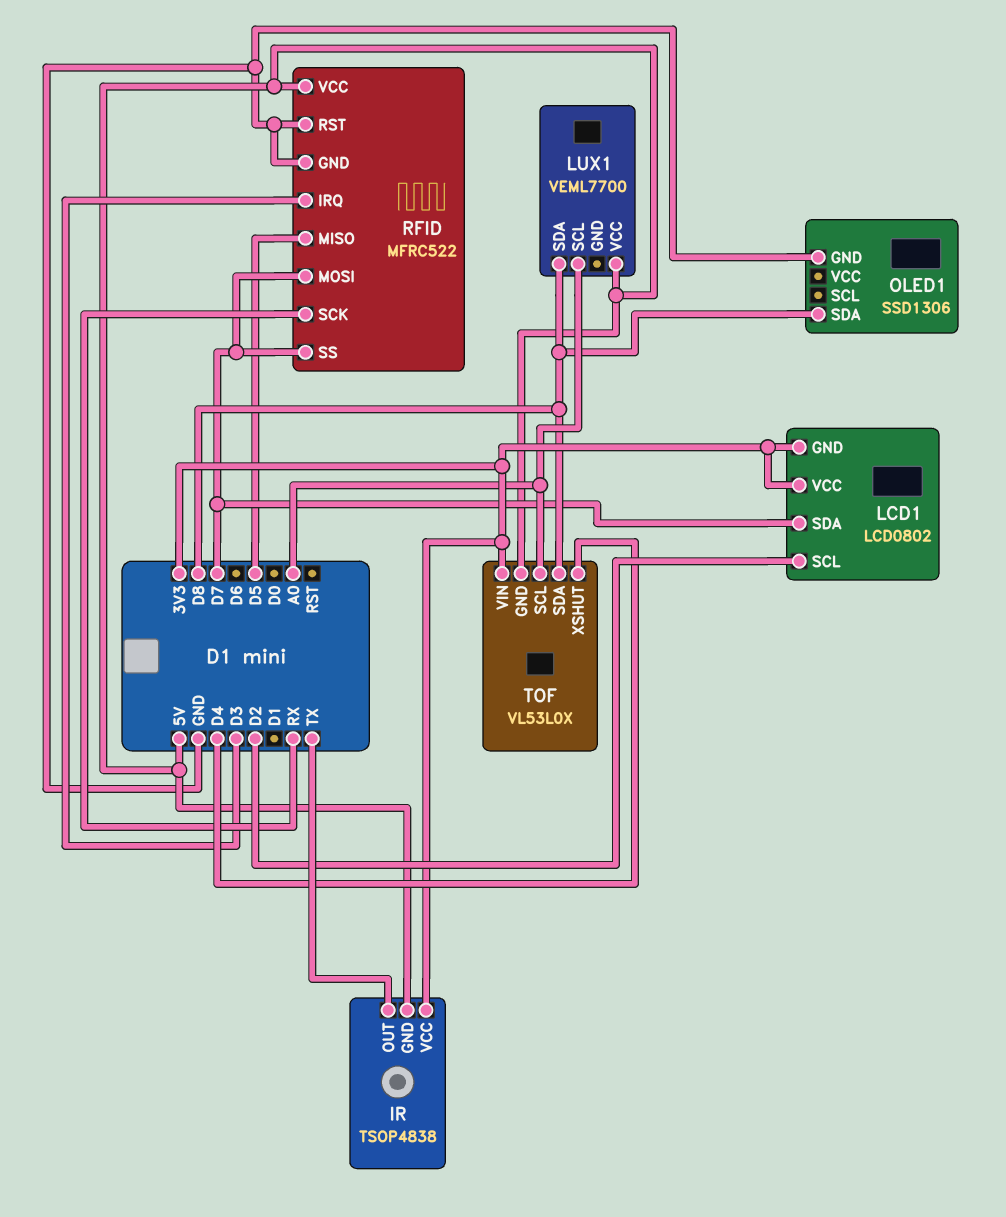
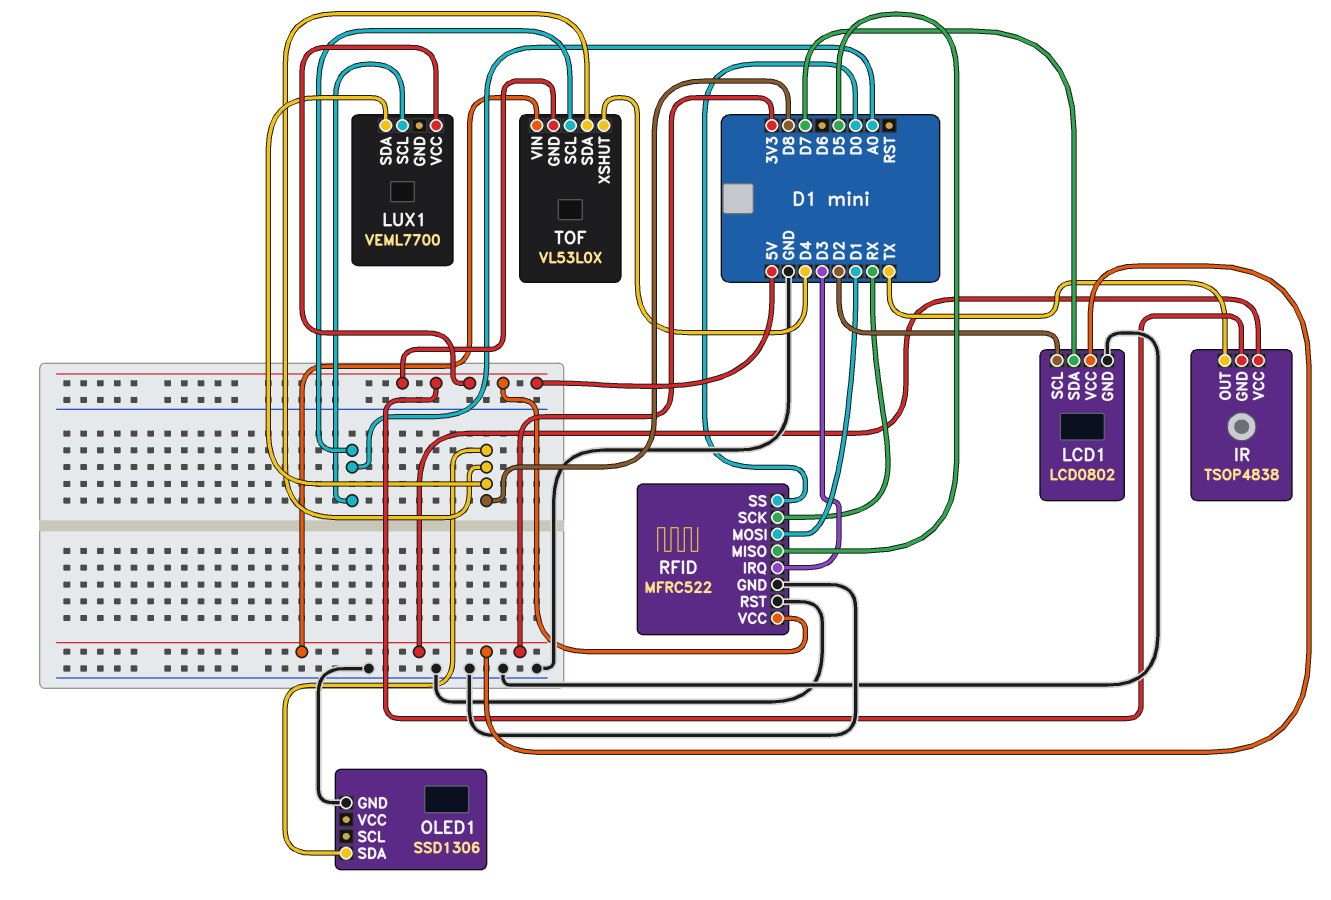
LCD1 pin GND: 3V3 -> GND
RFID pin MOSI: D7 -> D1
RFID pin SS: D7 -> D0

